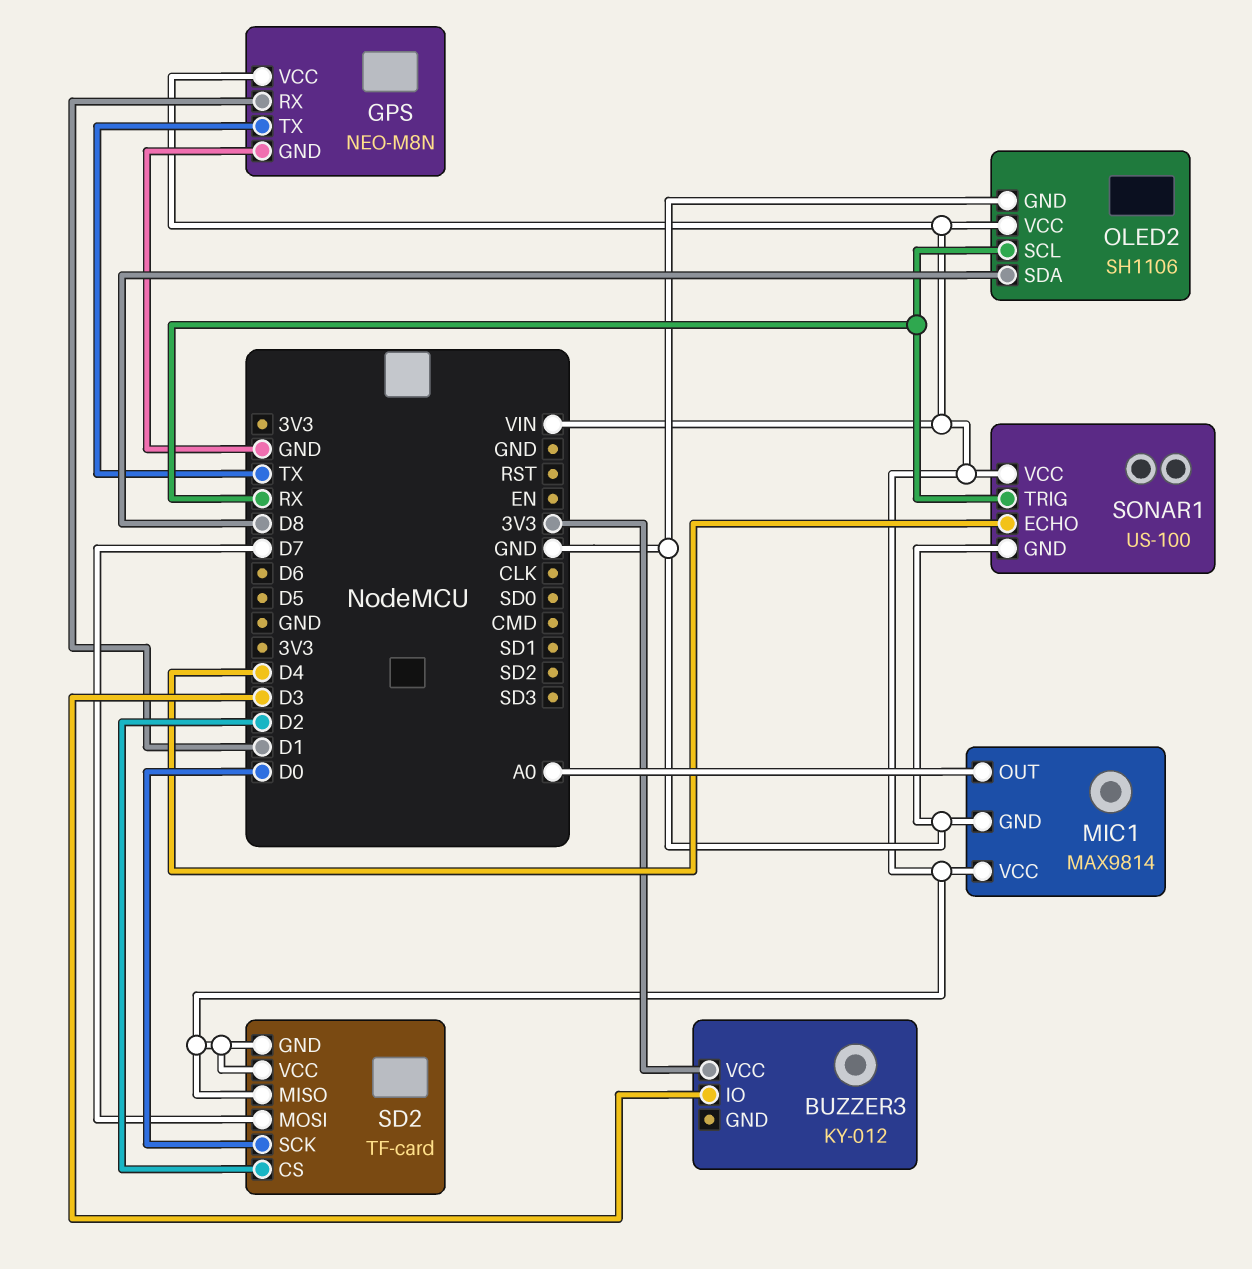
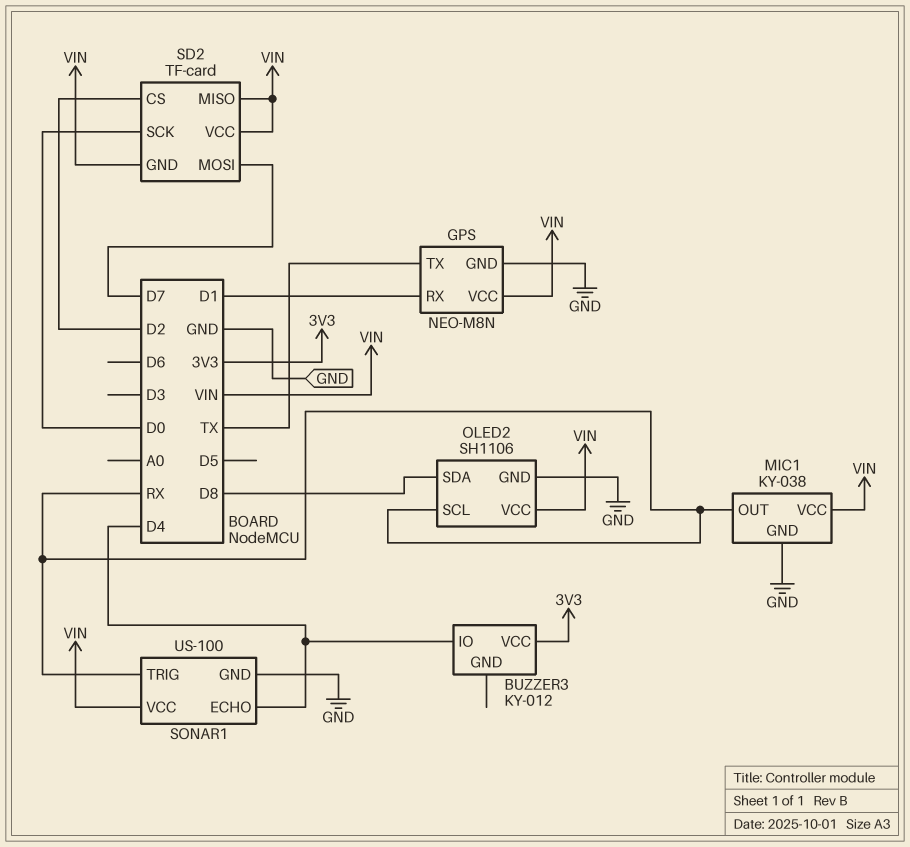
BUZZER3 pin IO: D3 -> D4
MIC1: MAX9814 -> KY-038
MIC1 pin OUT: A0 -> RX

